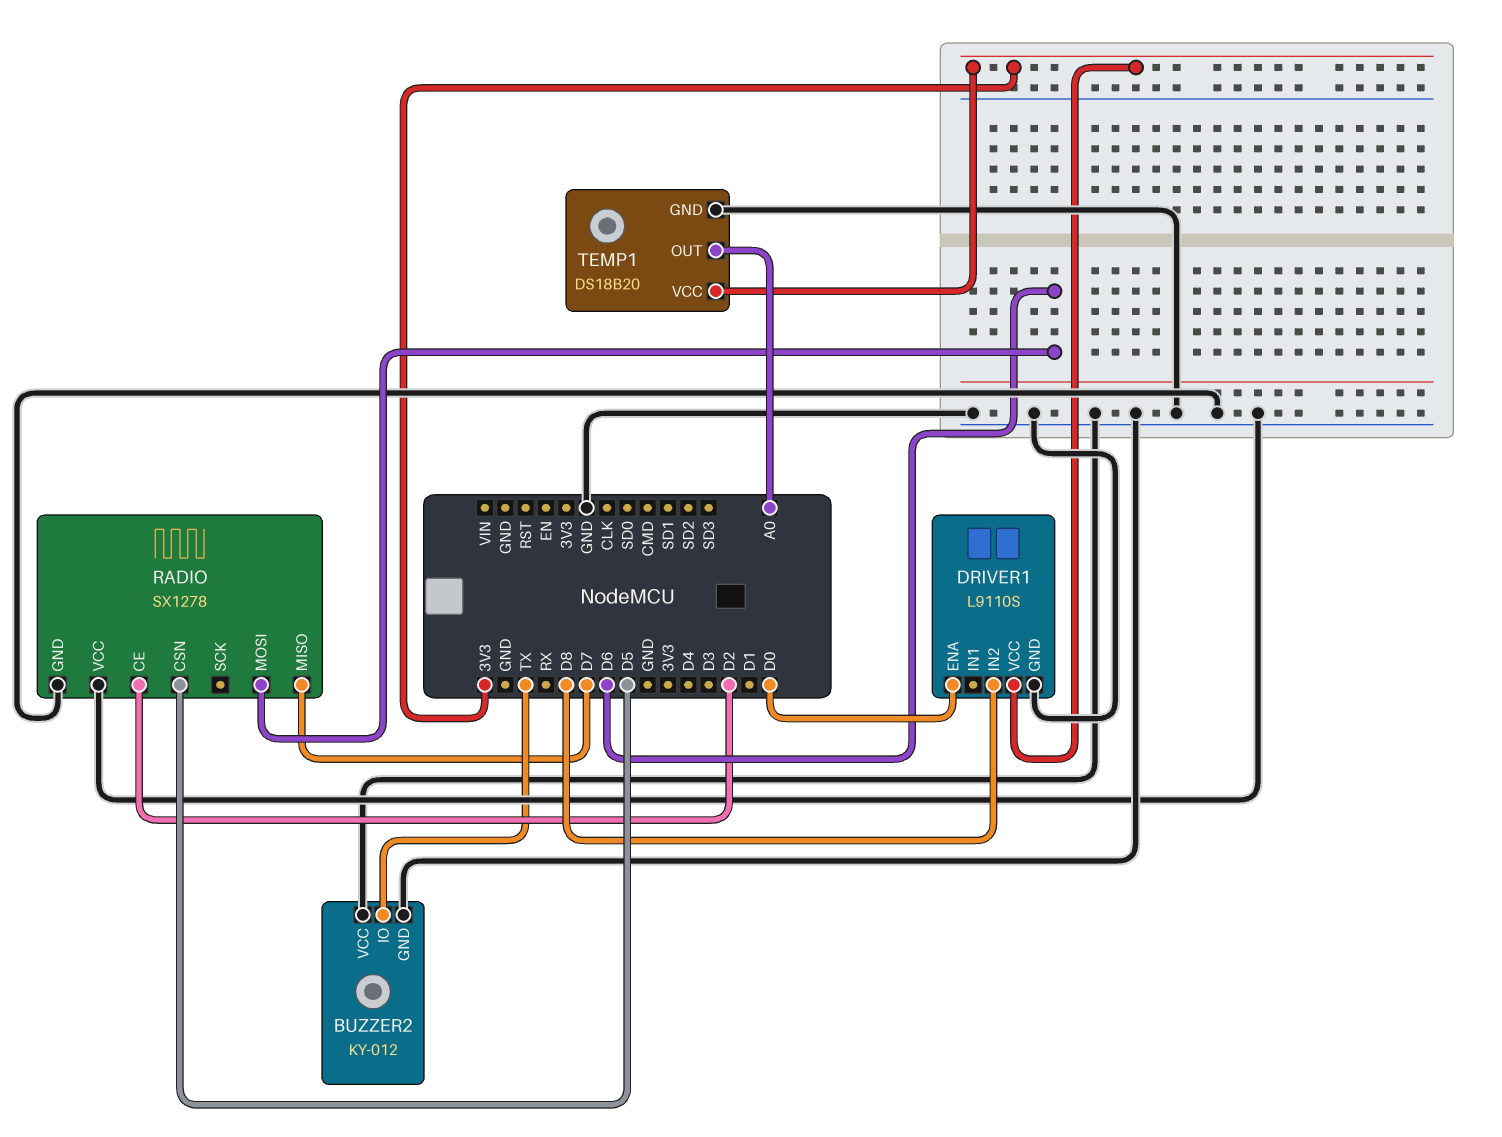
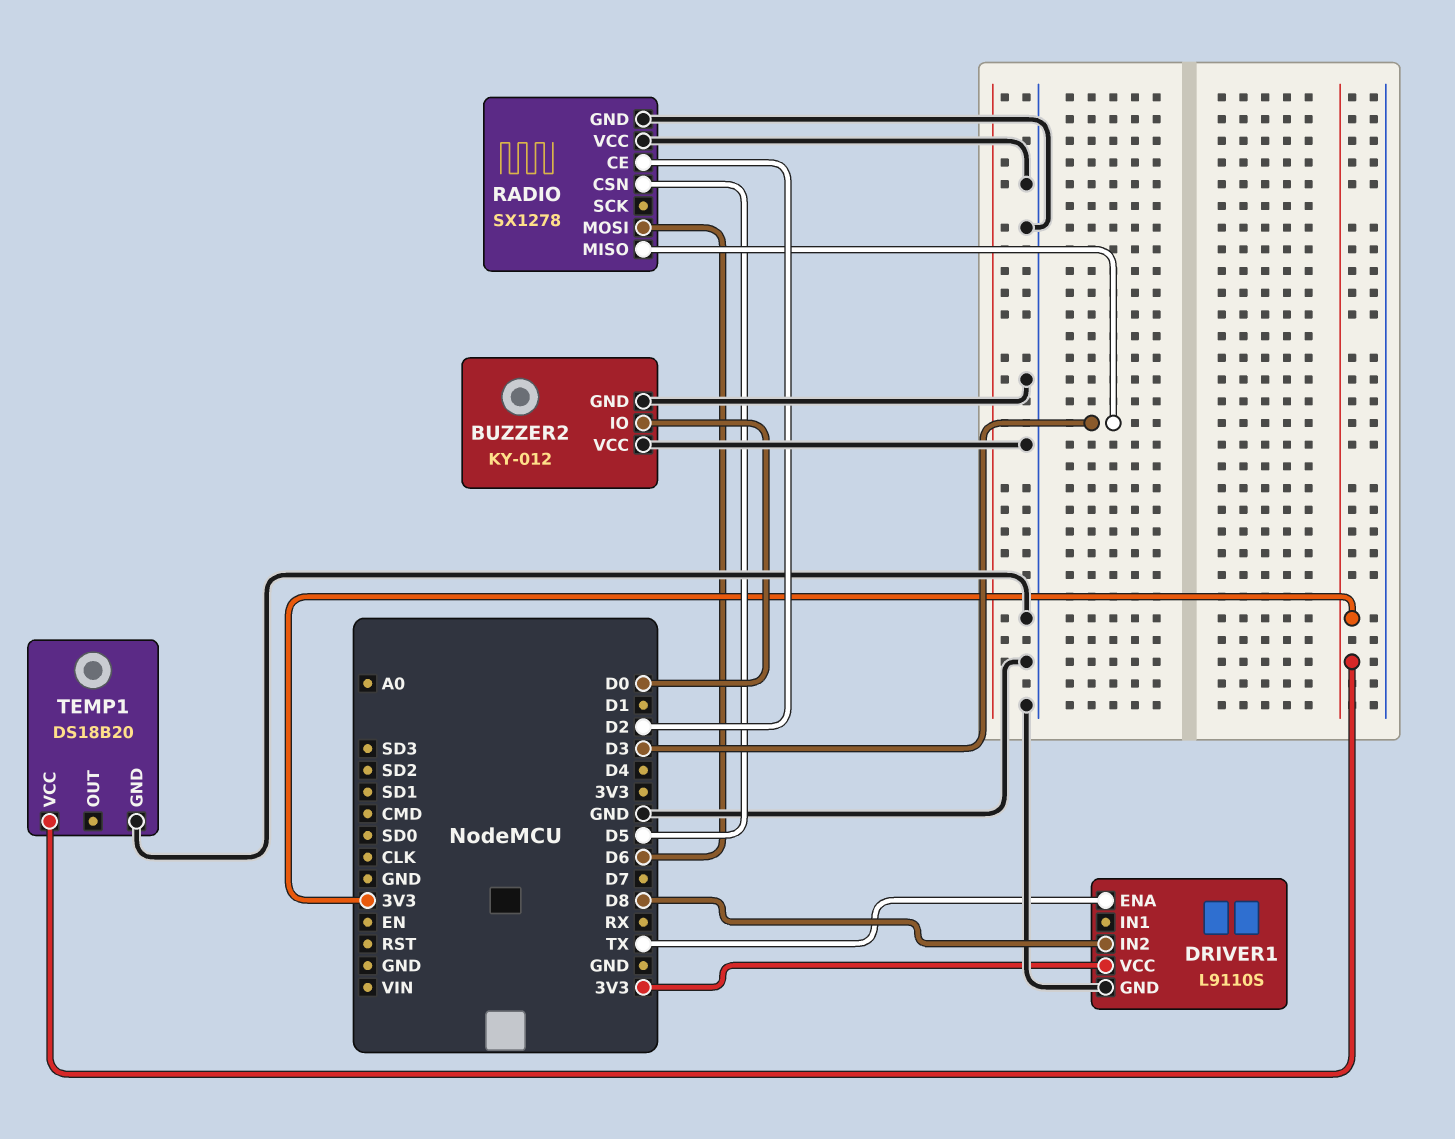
BUZZER2 pin IO: TX -> D0
DRIVER1 pin ENA: D0 -> TX
RADIO pin MISO: D7 -> D3
TEMP1 pin OUT: A0 -> none

